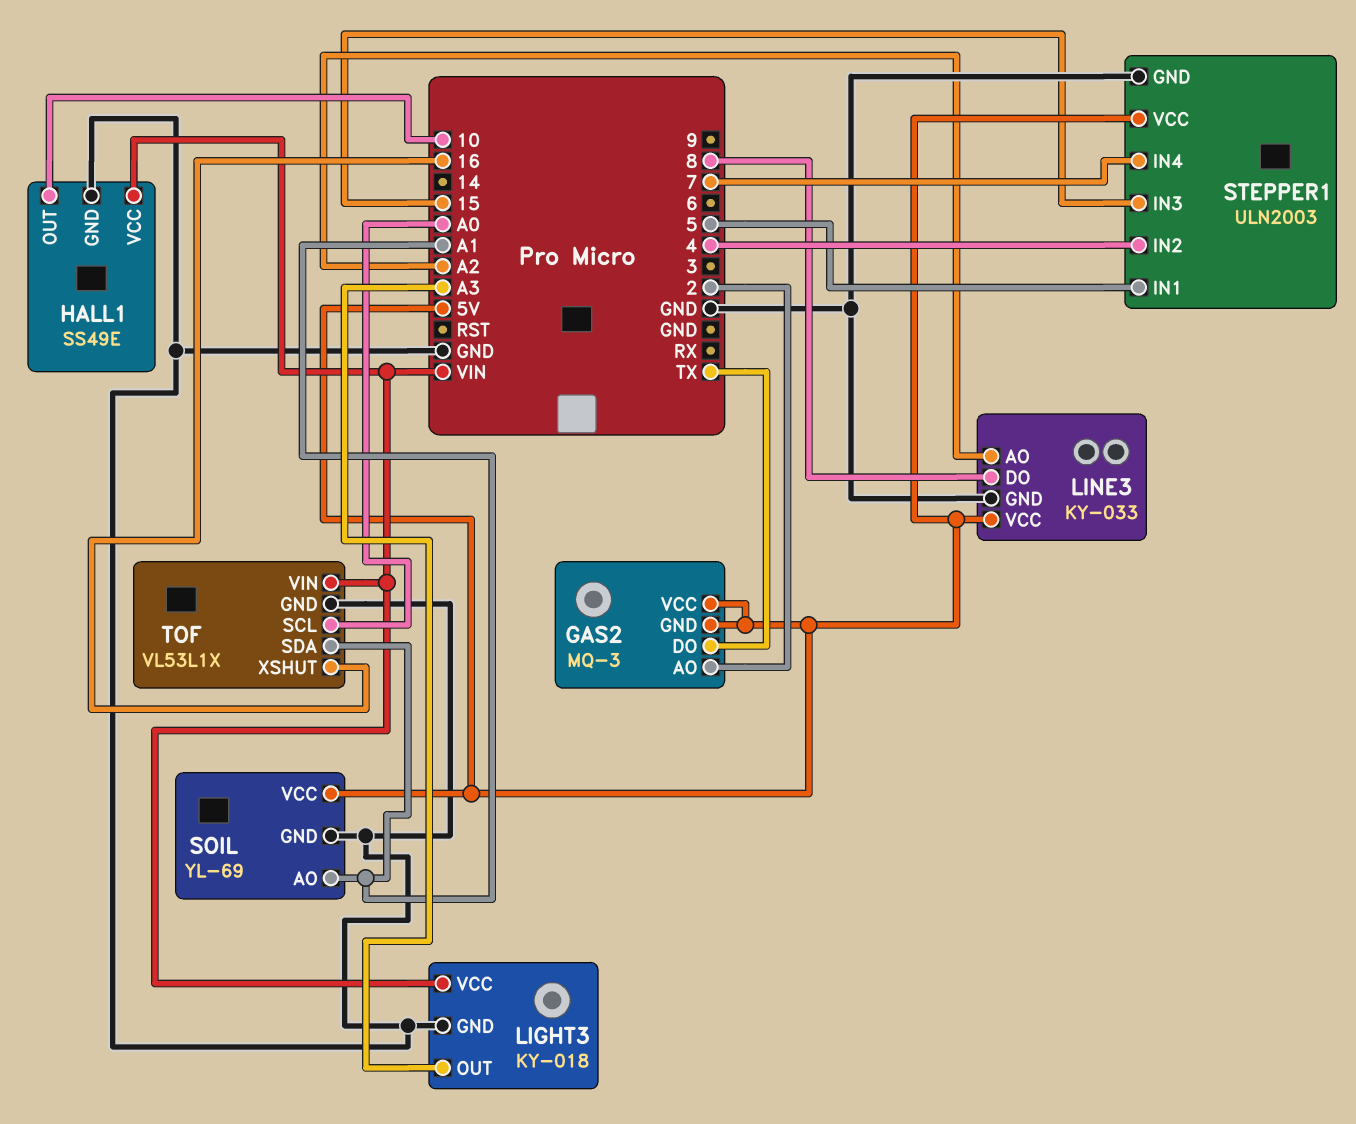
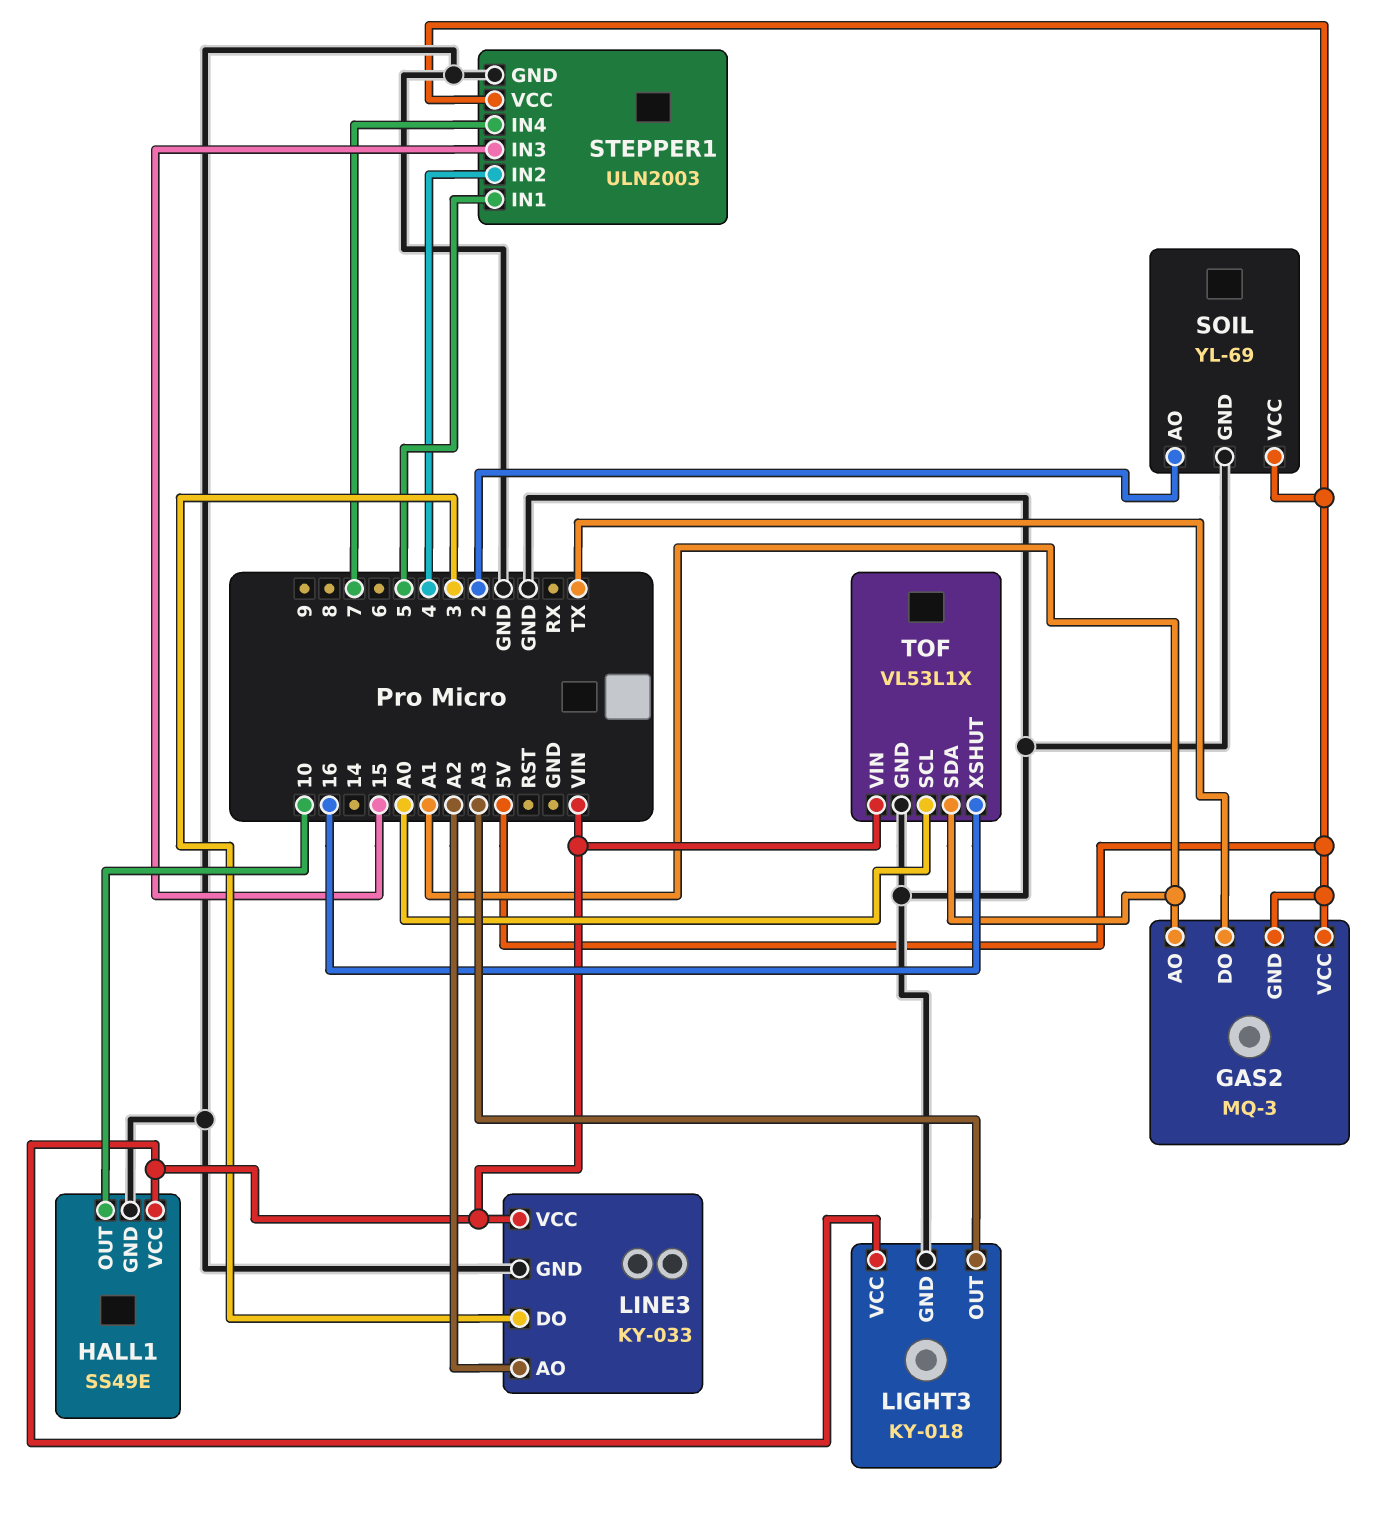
GAS2 pin AO: 2 -> A1
LINE3 pin DO: 8 -> 3
LINE3 pin VCC: 5V -> VIN
SOIL pin AO: A1 -> 2

